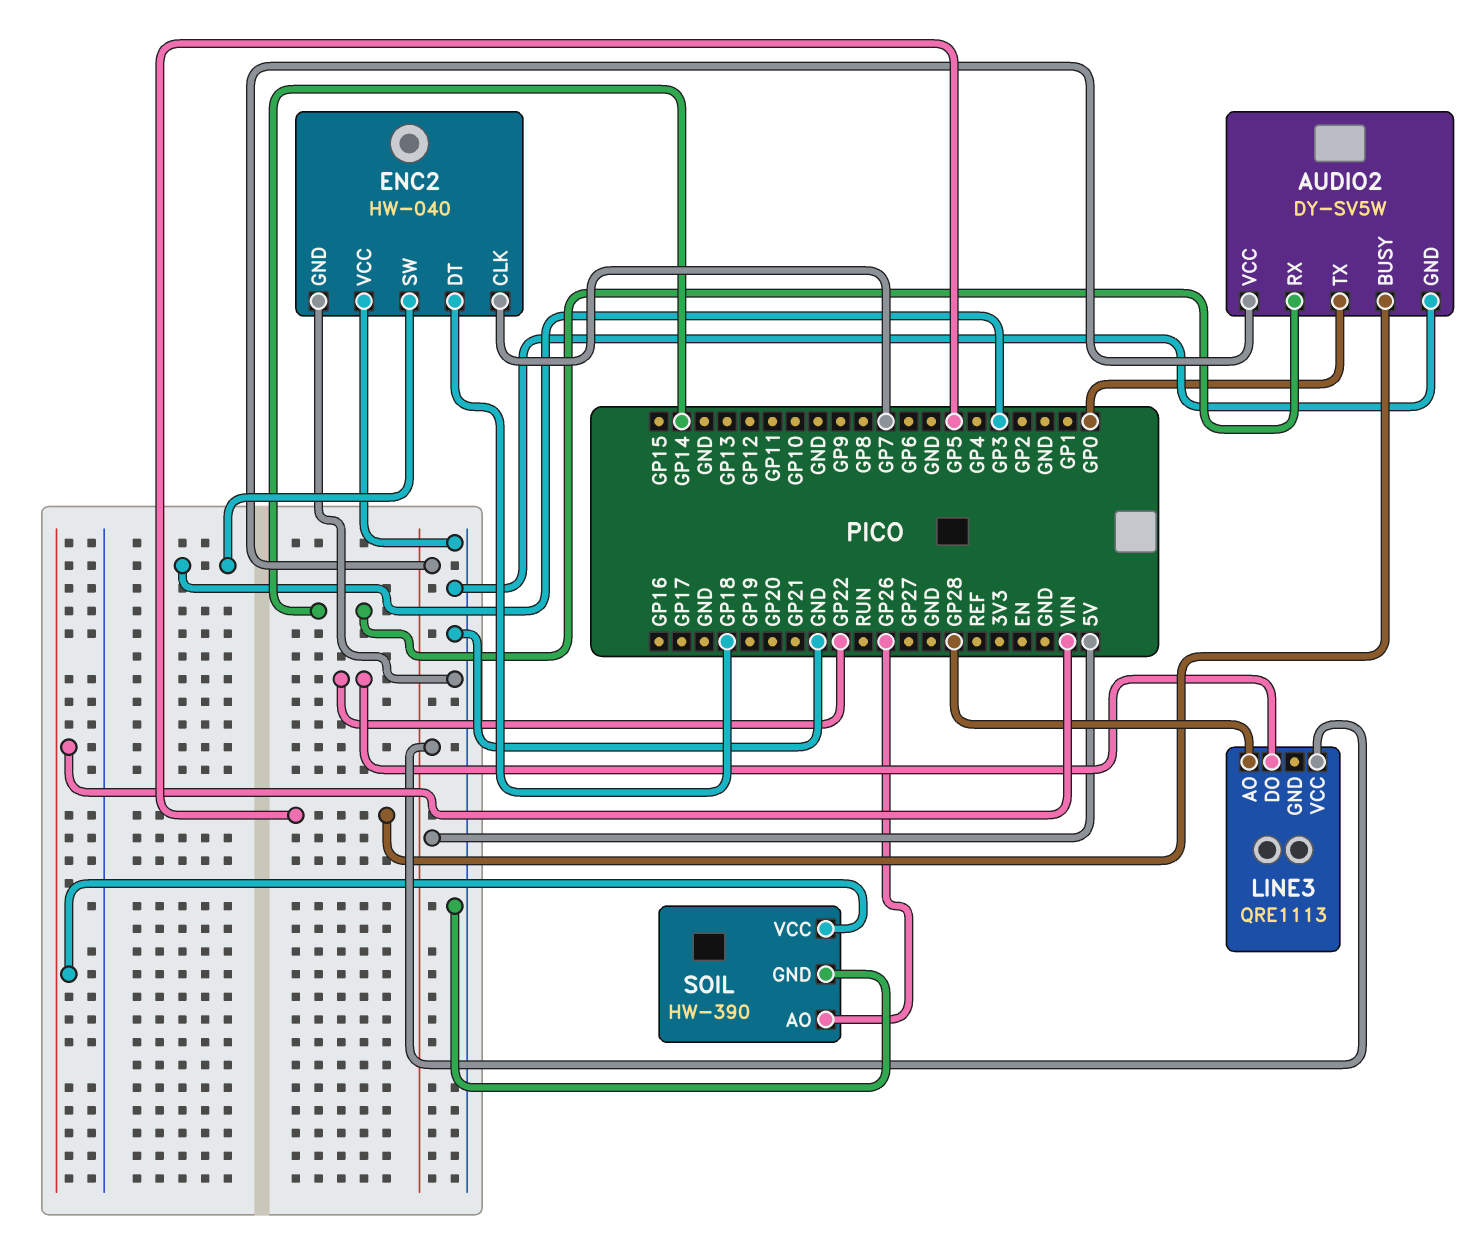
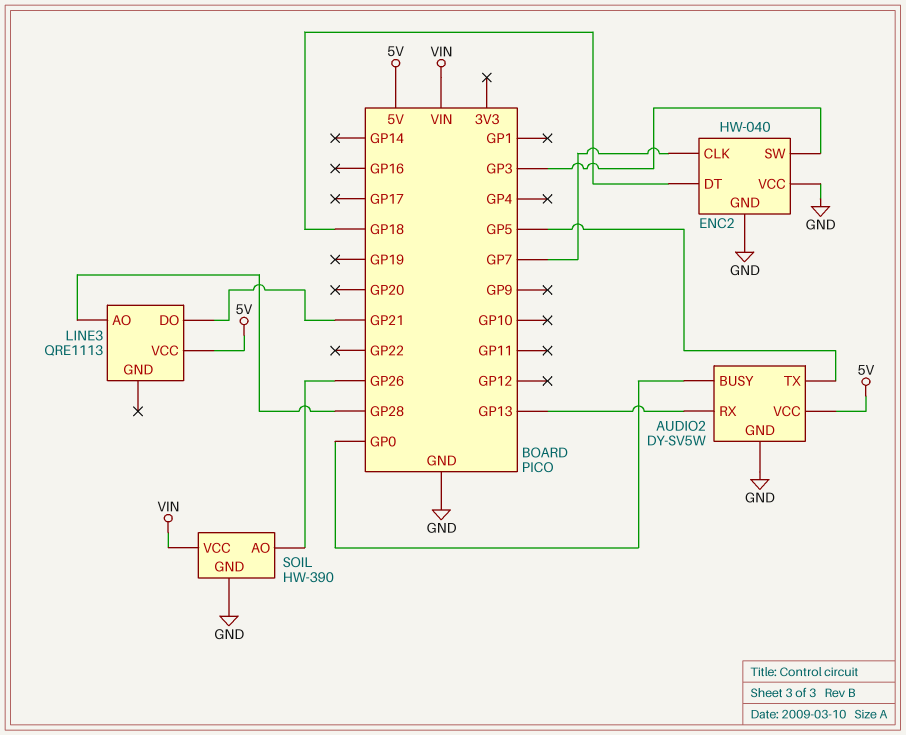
AUDIO2 pin BUSY: GP5 -> GP0
AUDIO2 pin RX: GP14 -> GP13
AUDIO2 pin TX: GP0 -> GP5
LINE3 pin DO: GP22 -> GP21

